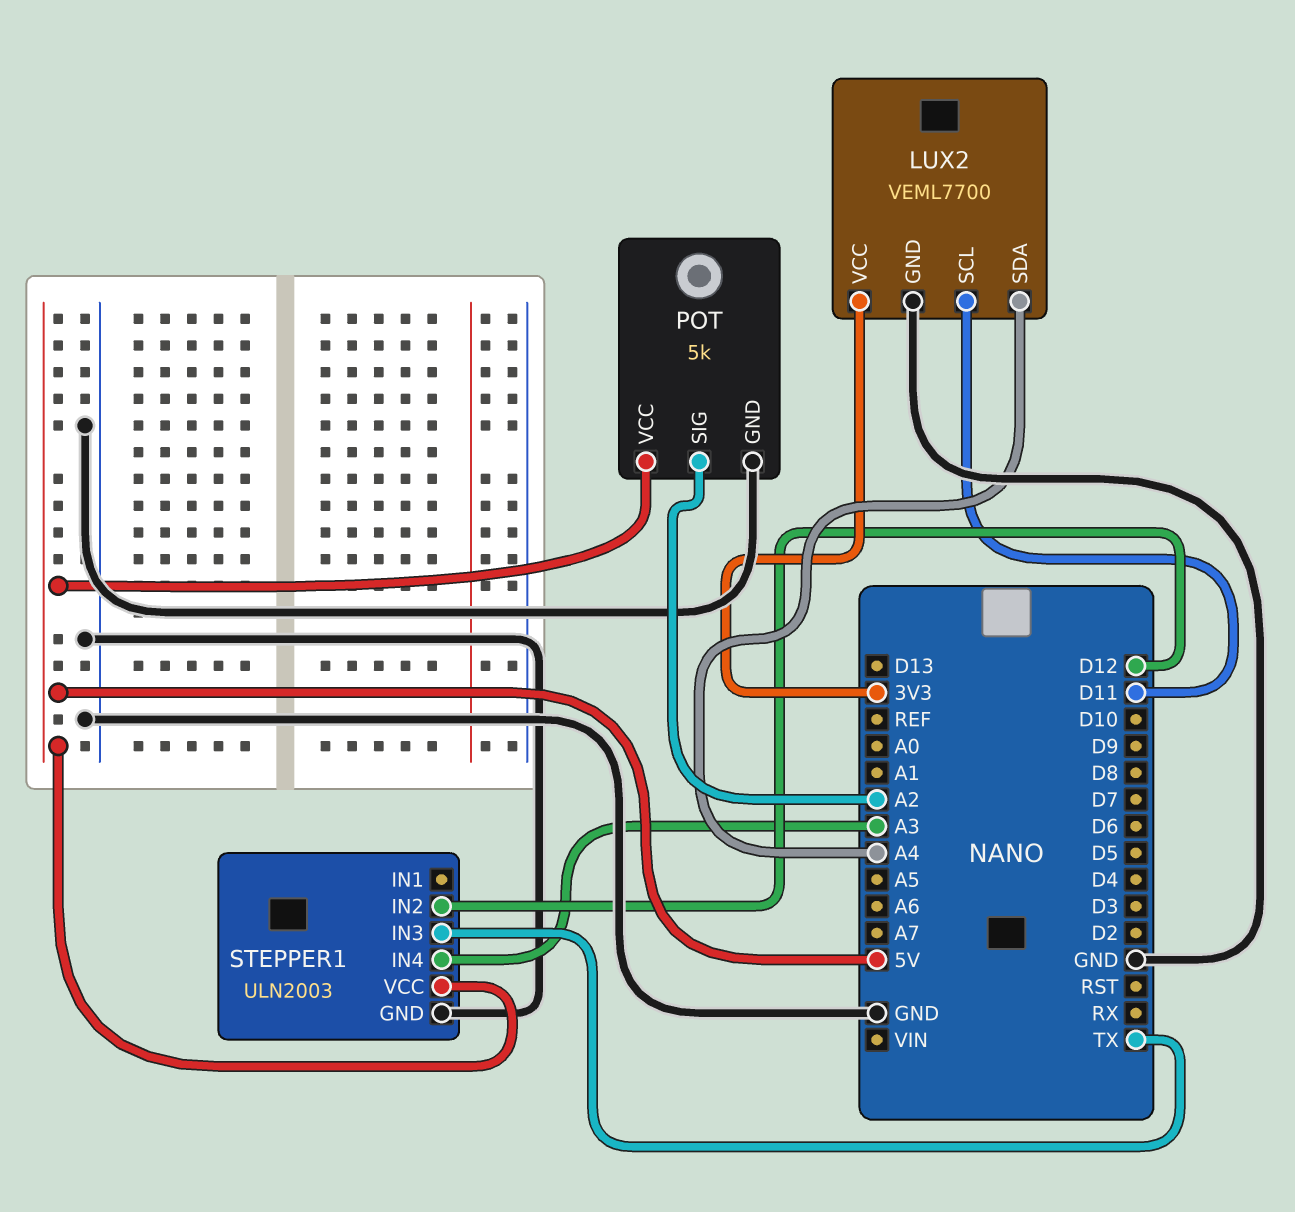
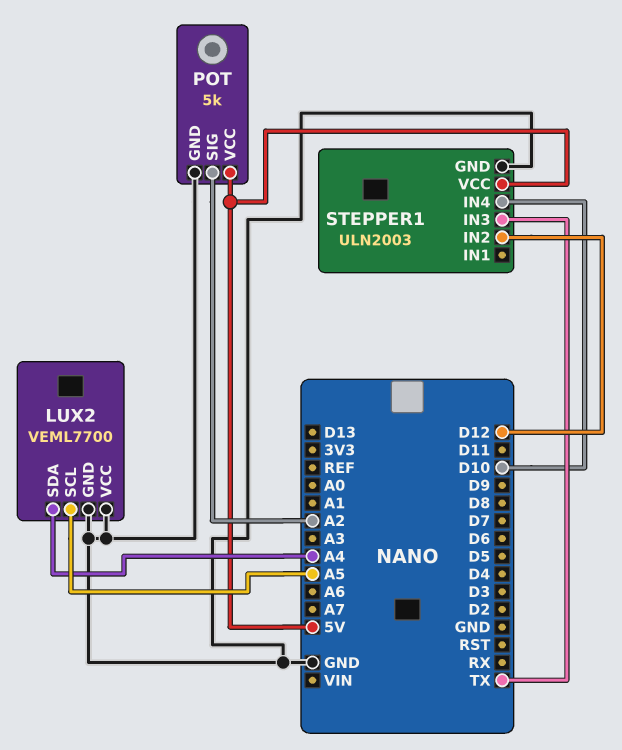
LUX2 pin SCL: D11 -> A5
LUX2 pin VCC: 3V3 -> GND
STEPPER1 pin IN4: A3 -> D10

